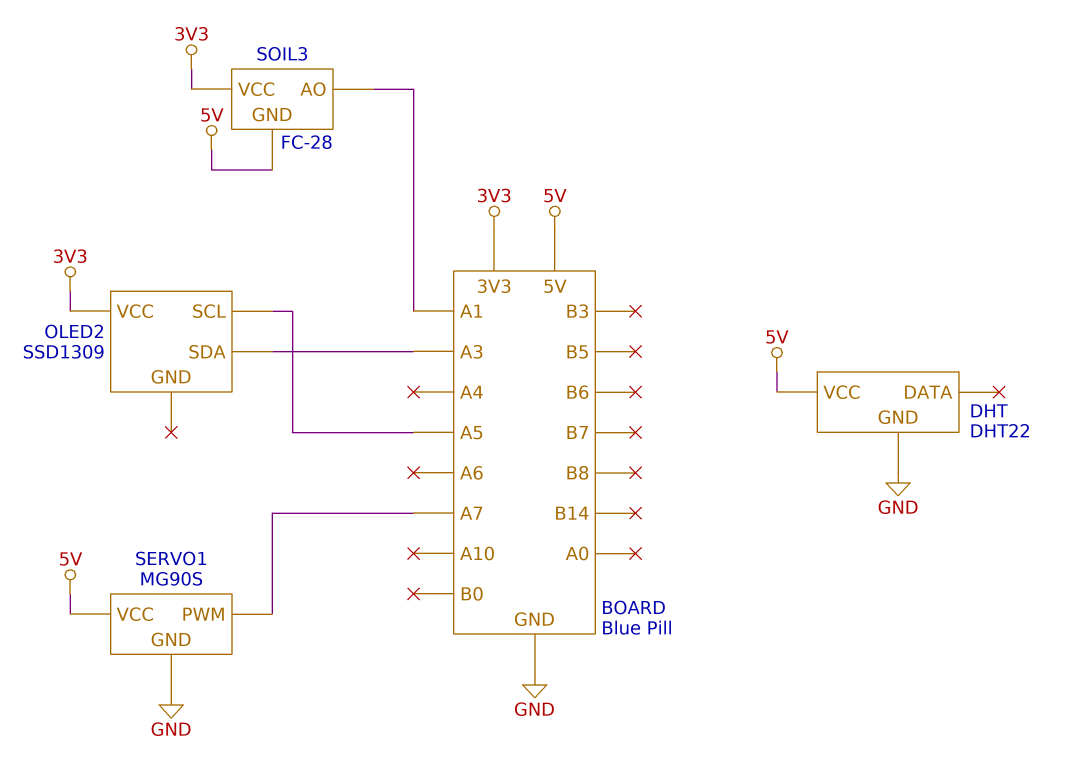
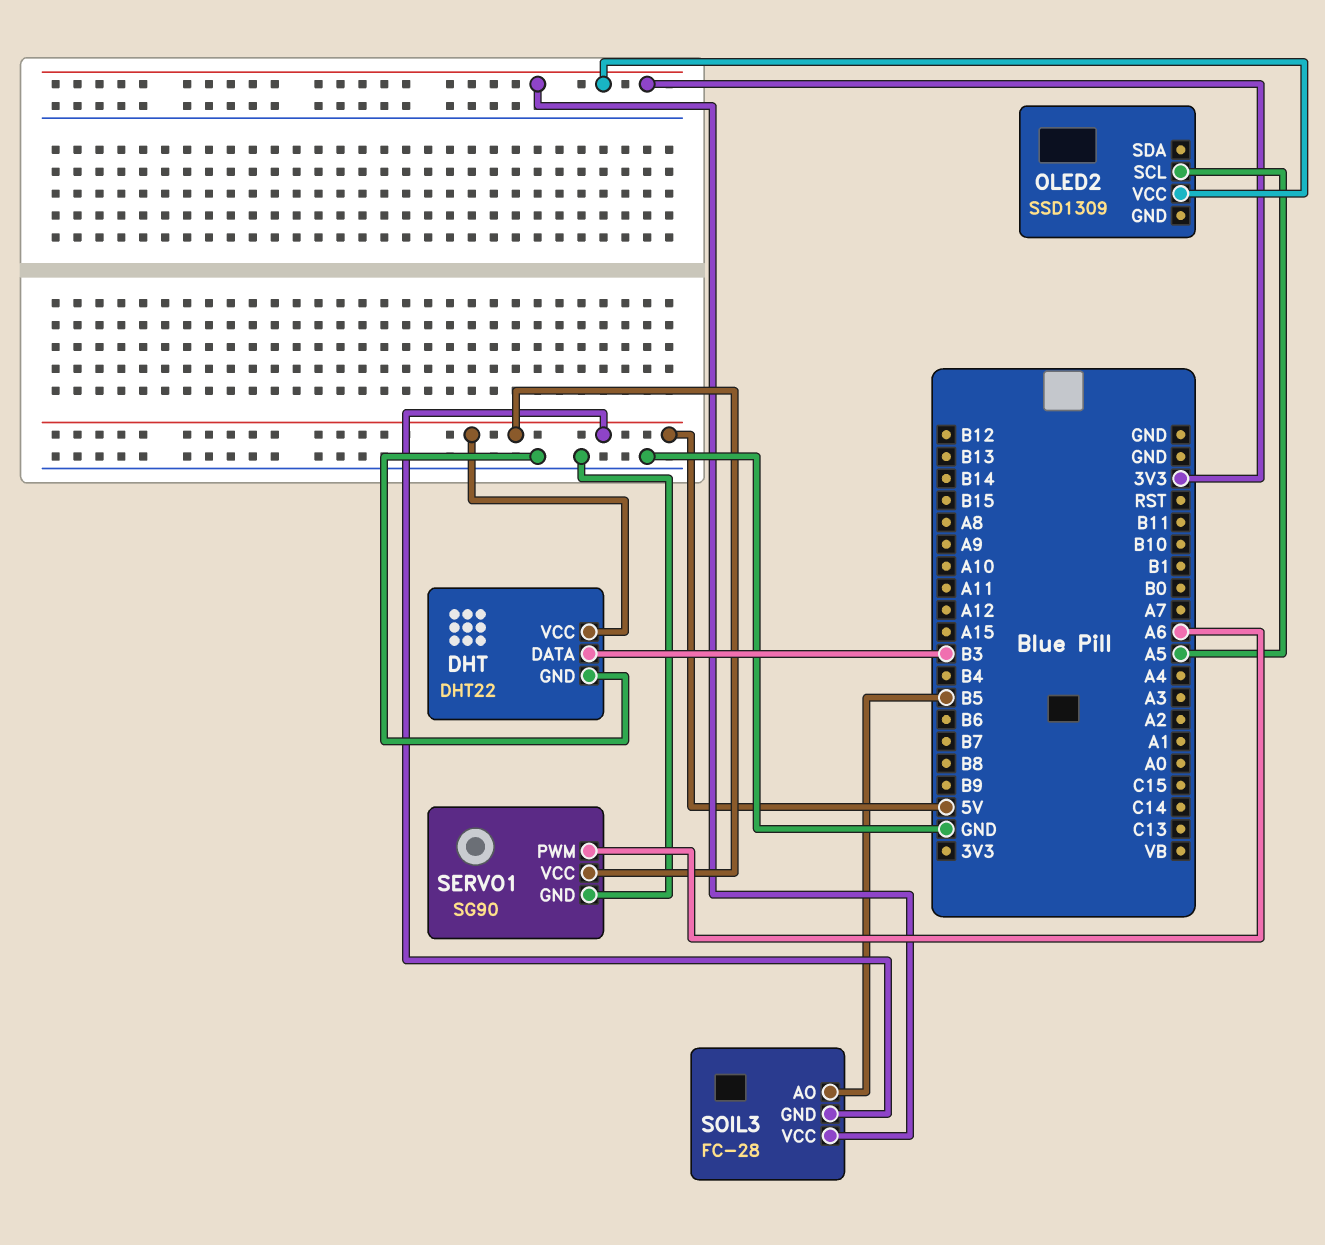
DHT pin DATA: none -> B3
OLED2 pin SDA: A3 -> none
SERVO1: MG90S -> SG90
SERVO1 pin PWM: A7 -> A6
SOIL3 pin AO: A1 -> B5

